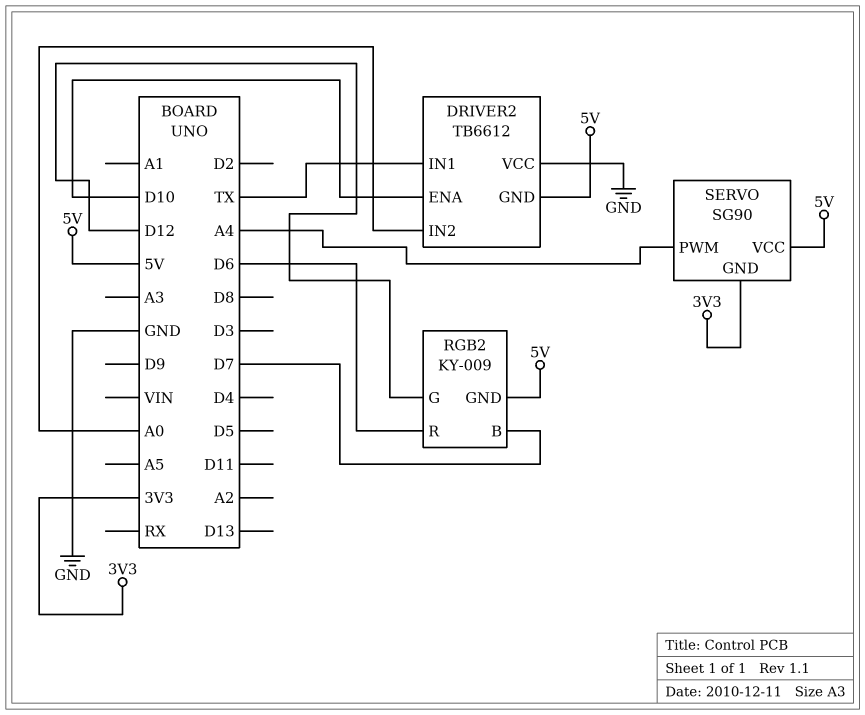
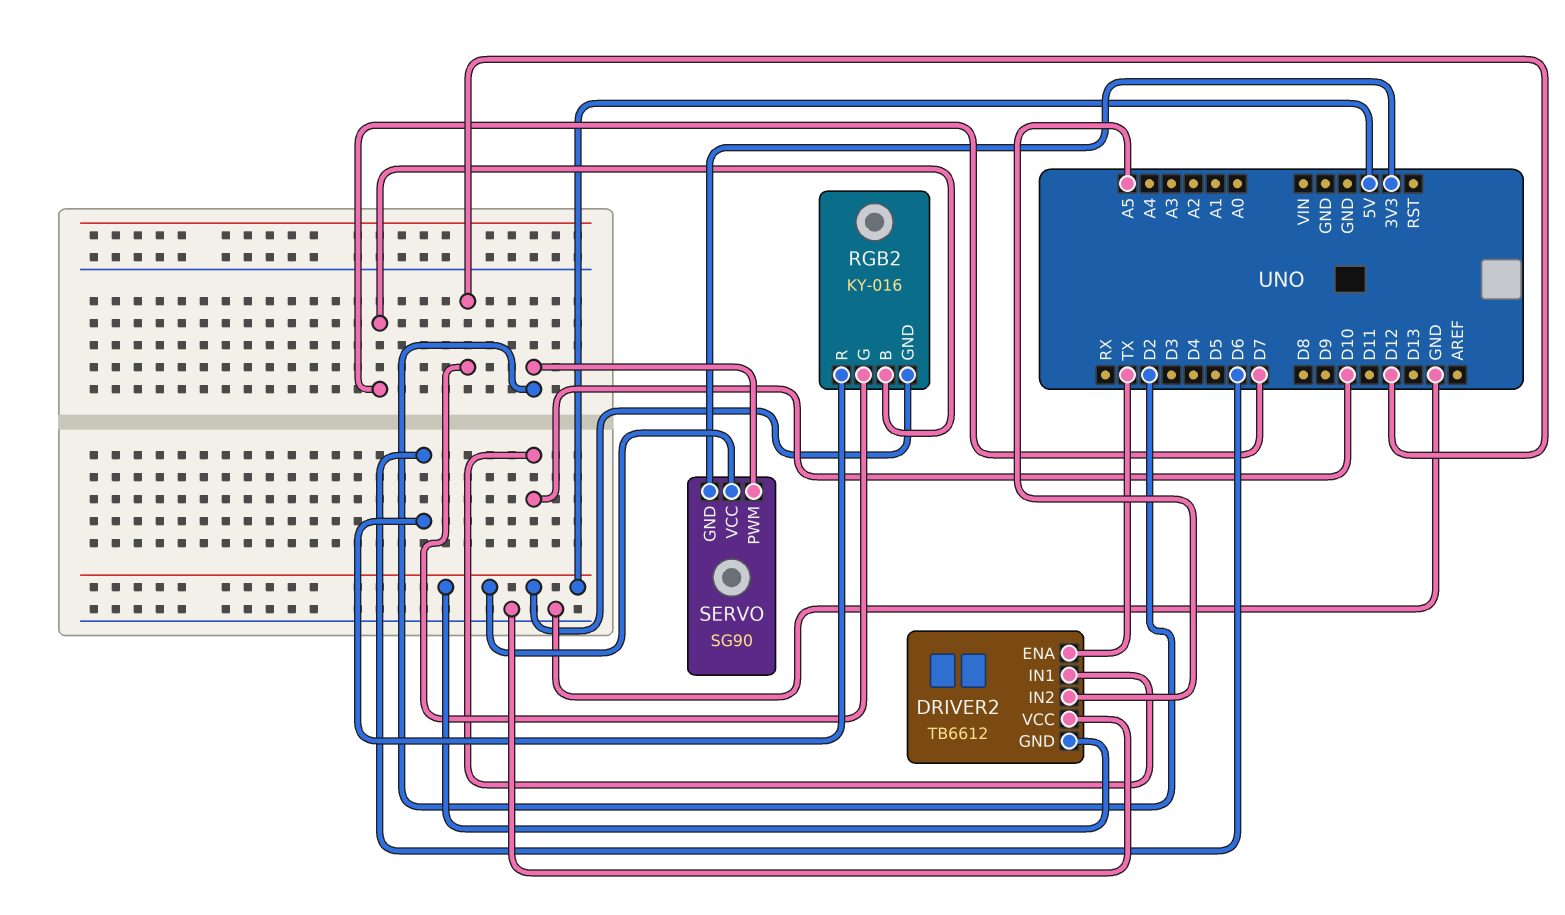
DRIVER2 pin ENA: D10 -> TX
DRIVER2 pin IN1: TX -> D10
DRIVER2 pin IN2: A0 -> A5
RGB2: KY-009 -> KY-016
SERVO pin PWM: A4 -> D2

